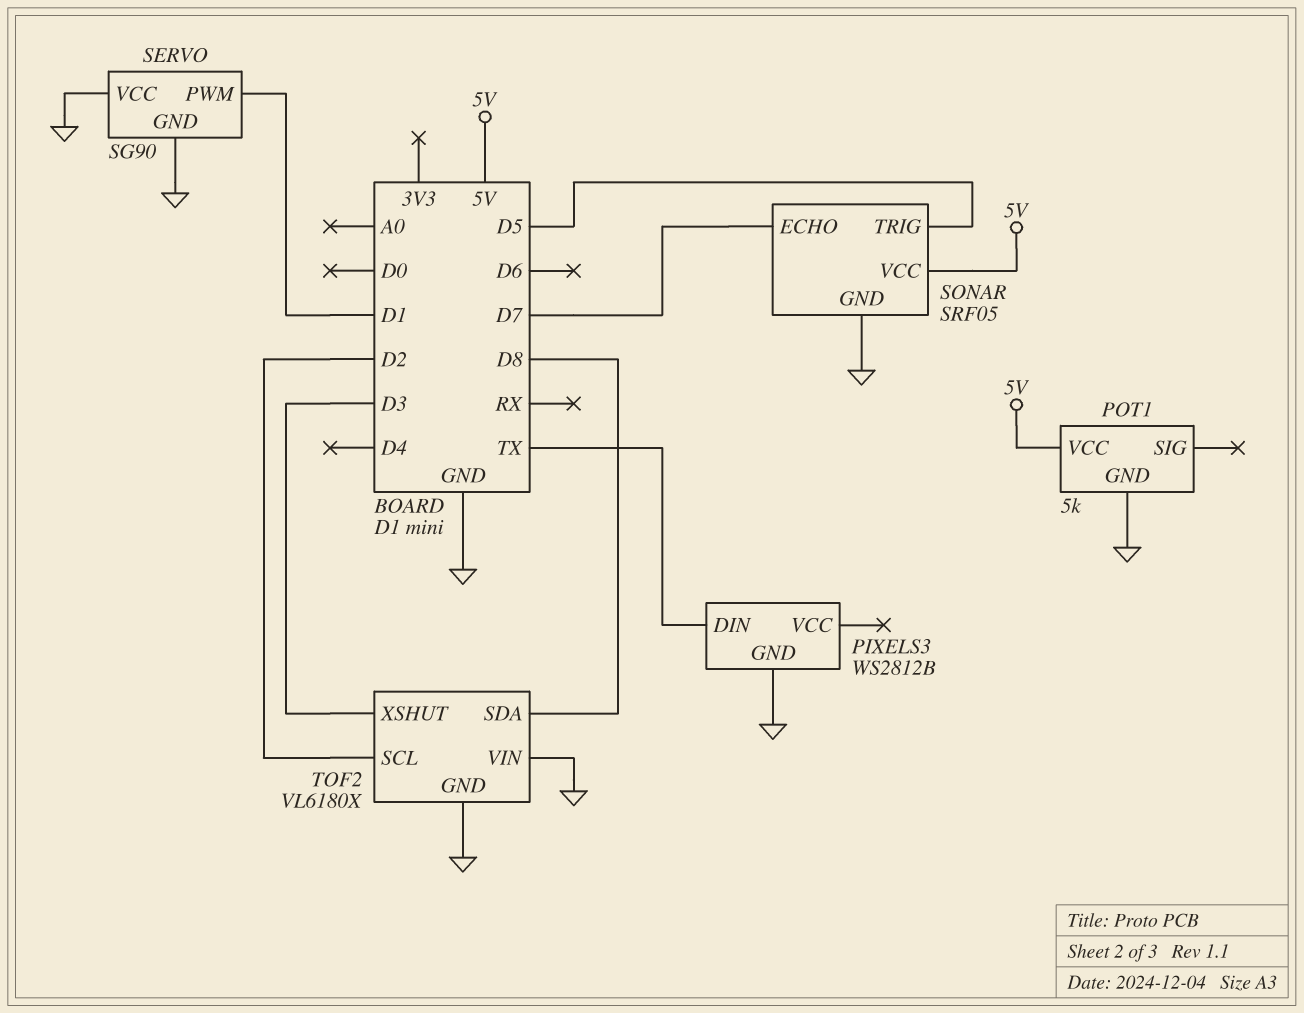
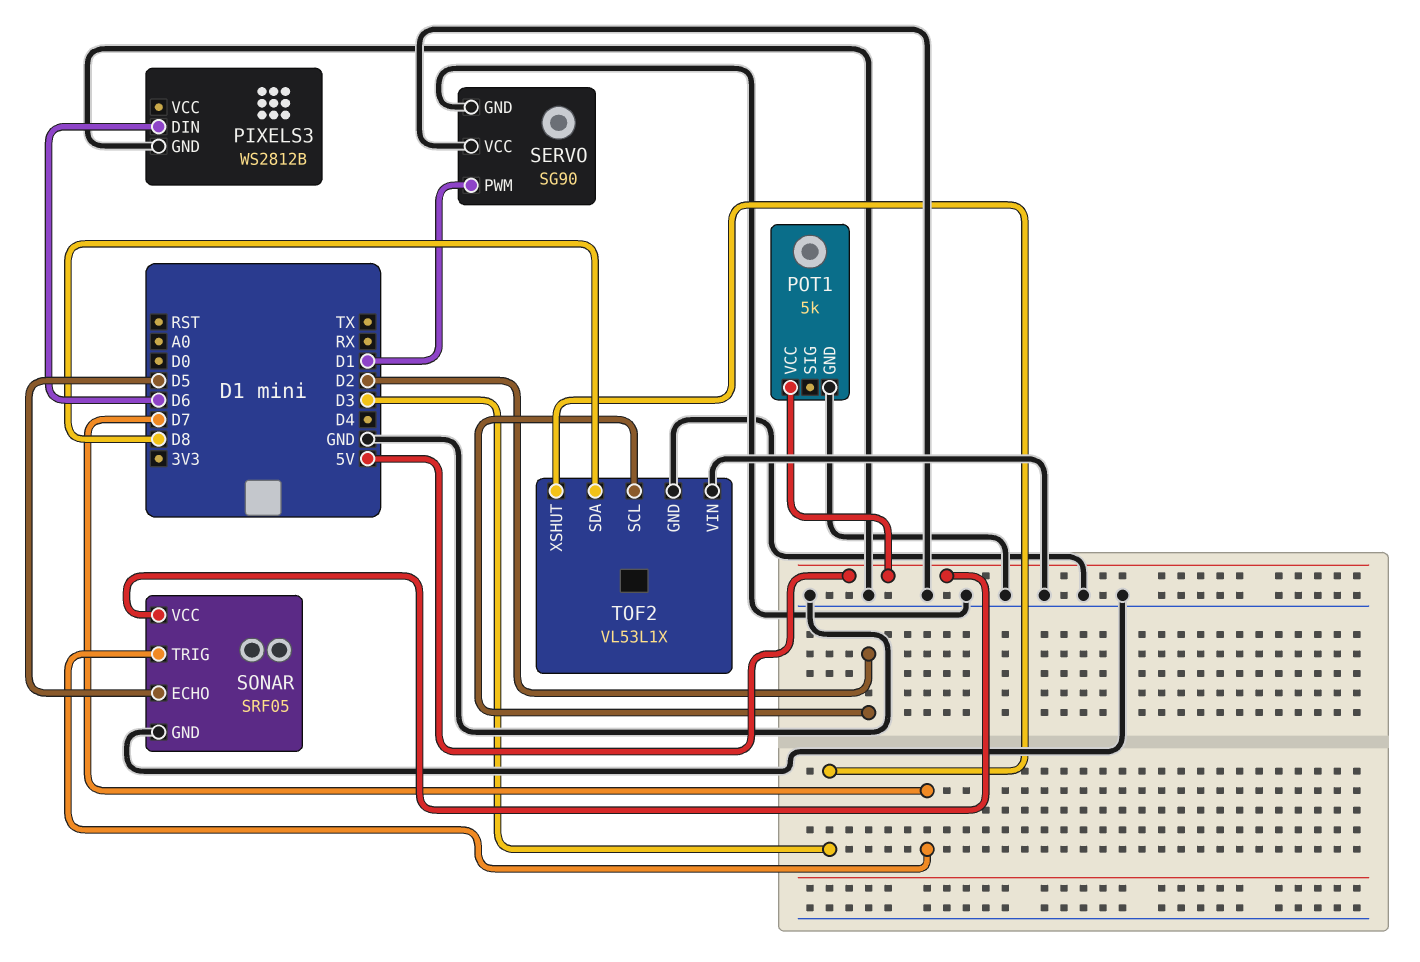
PIXELS3 pin DIN: TX -> D6
SONAR pin ECHO: D7 -> D5
SONAR pin TRIG: D5 -> D7
TOF2: VL6180X -> VL53L1X

